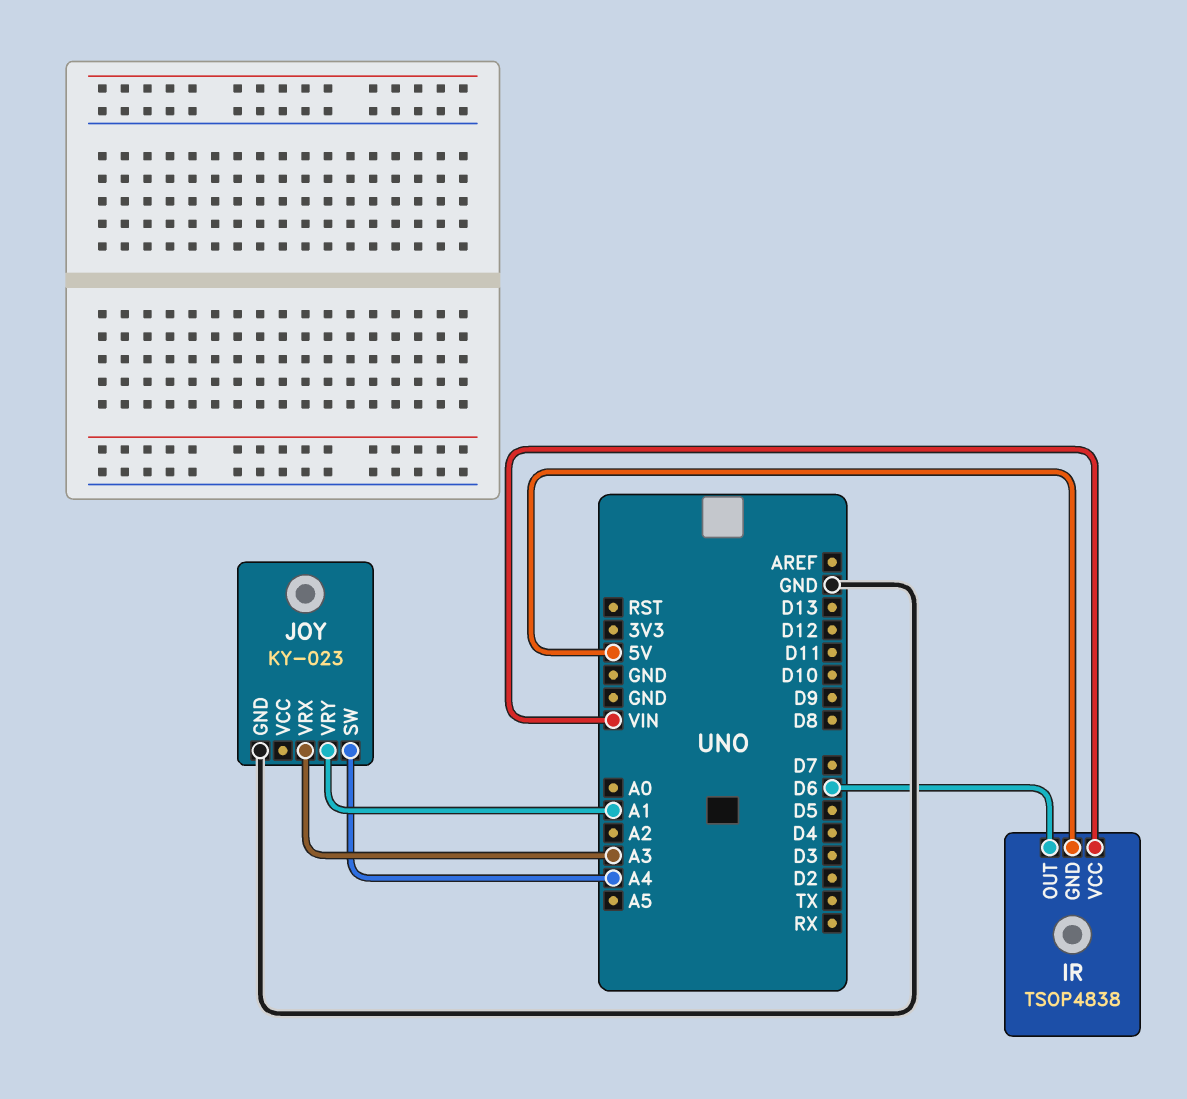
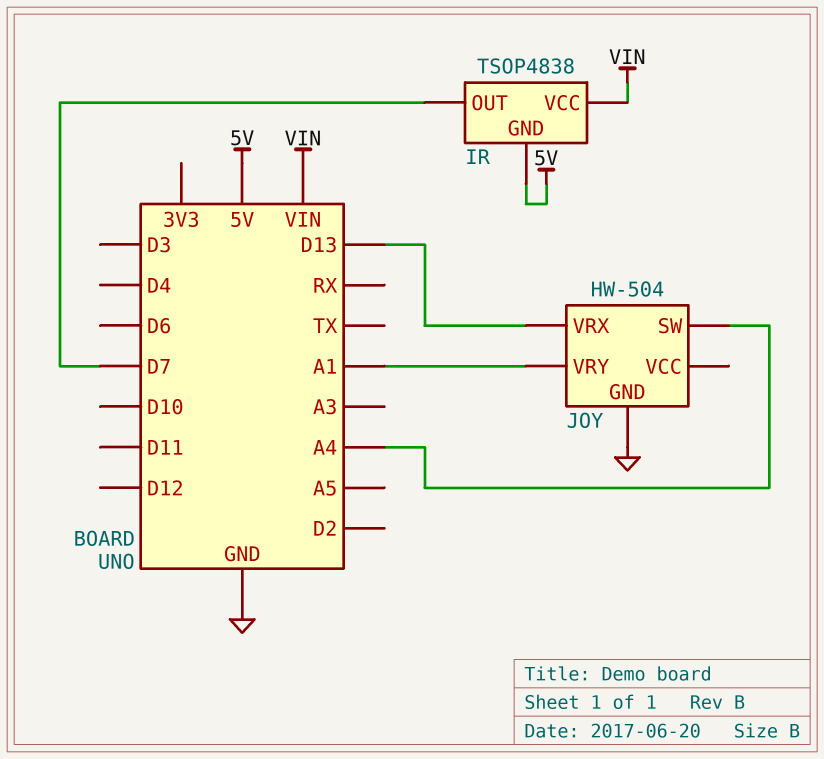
IR pin OUT: D6 -> D7
JOY: KY-023 -> HW-504
JOY pin VRX: A3 -> D13

